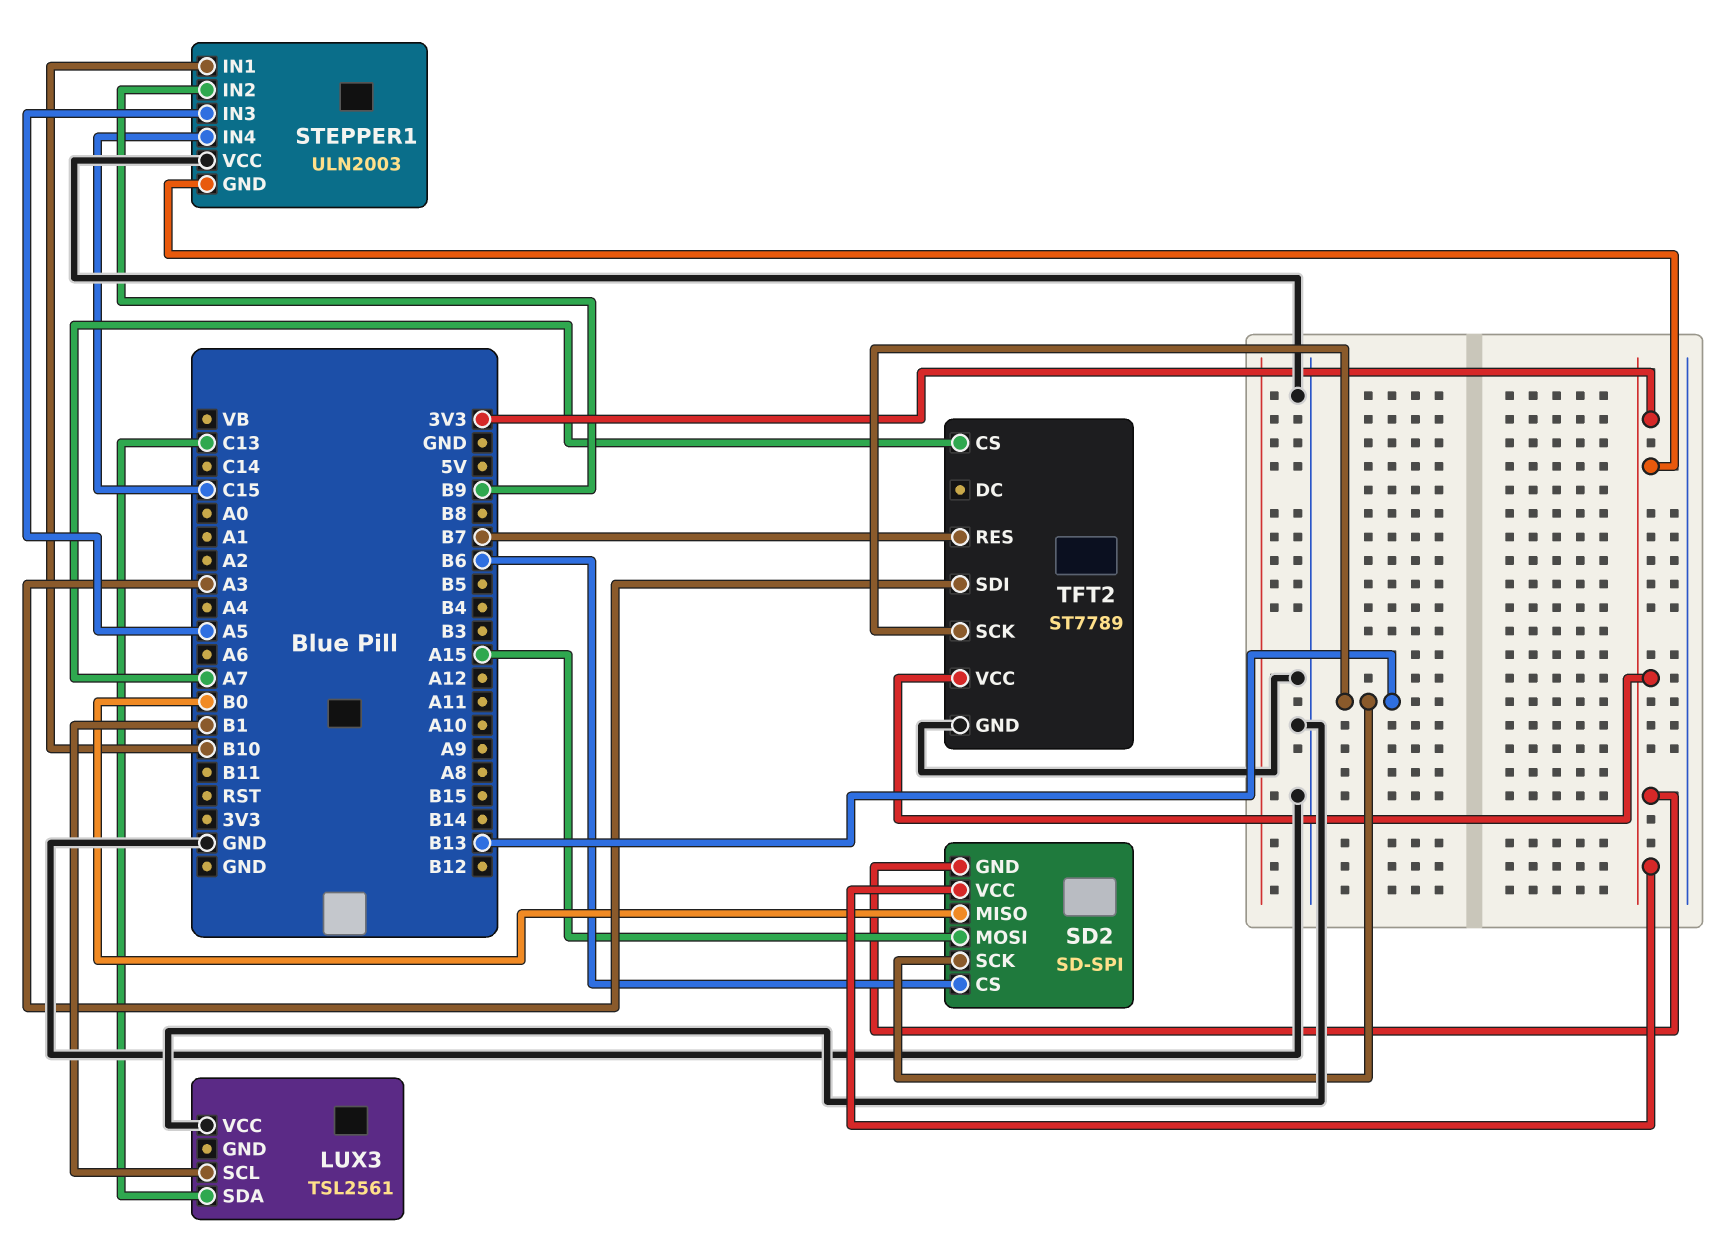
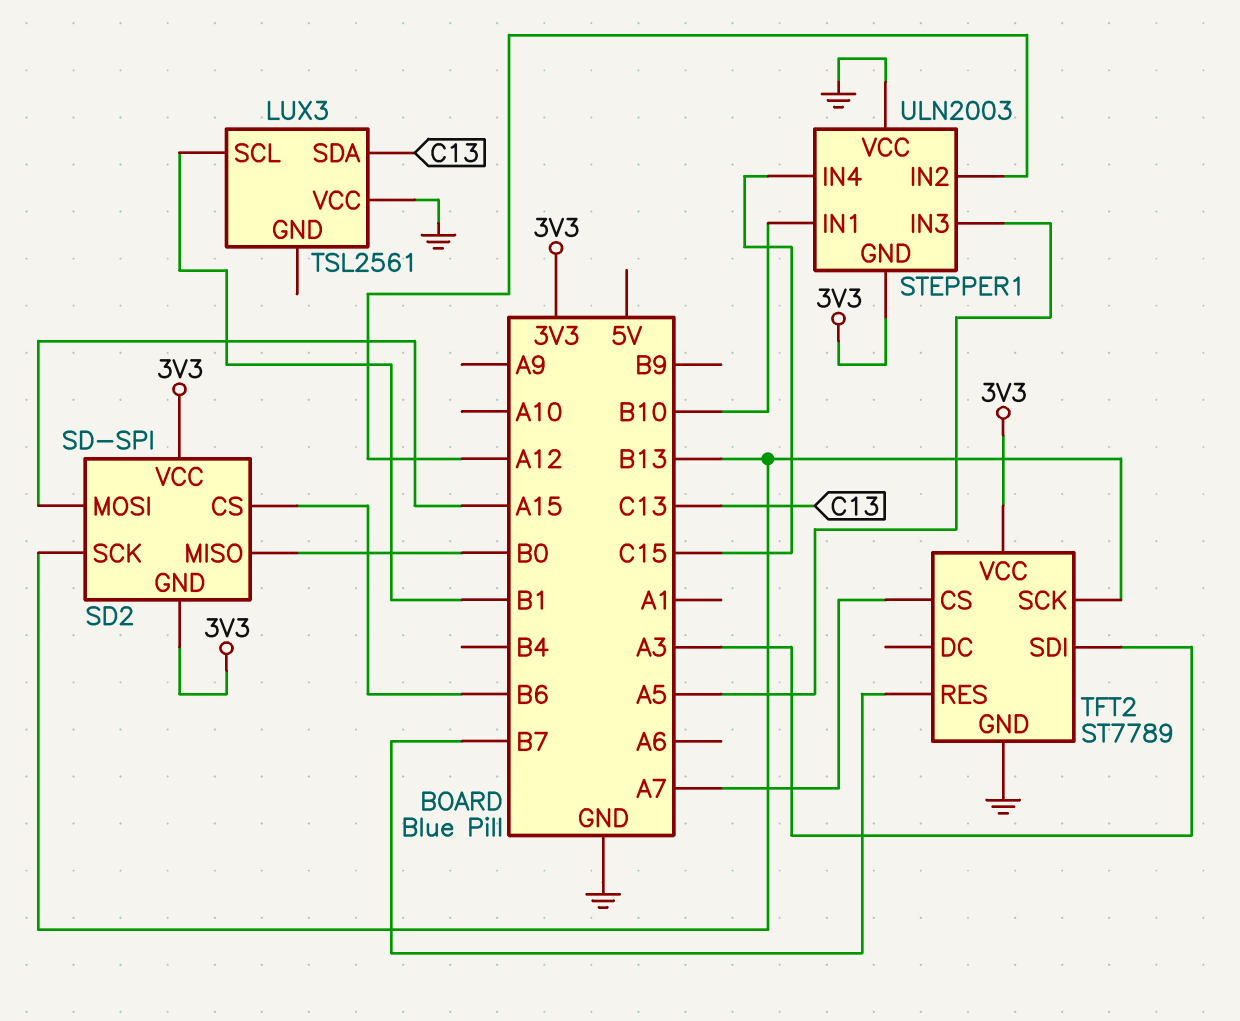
STEPPER1 pin IN2: B9 -> A12

